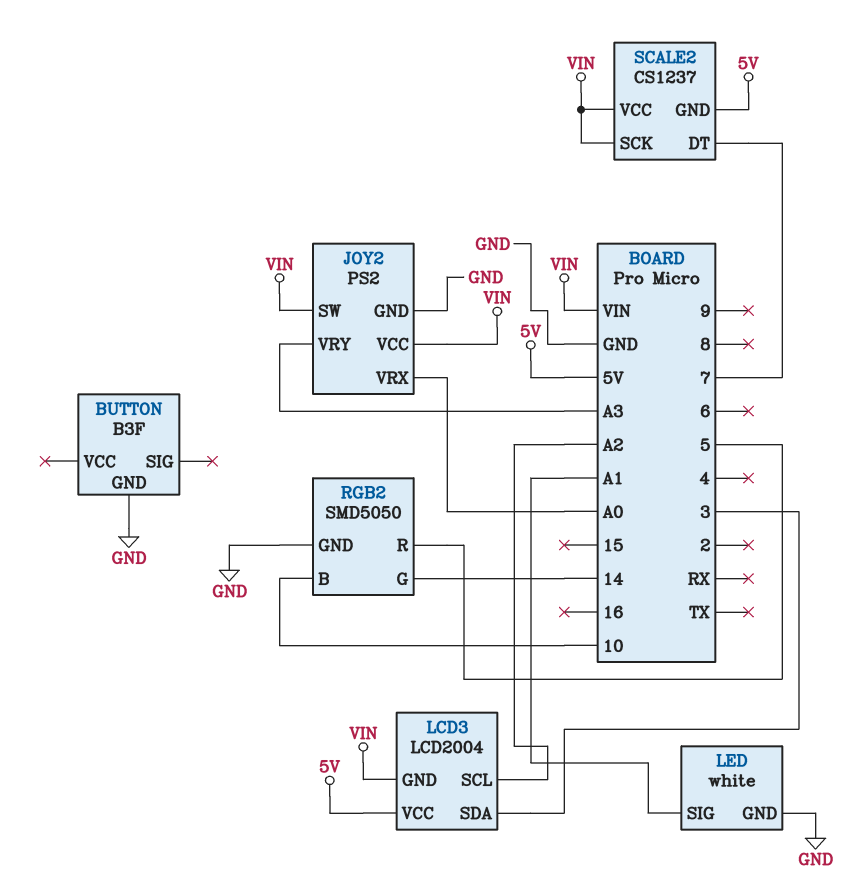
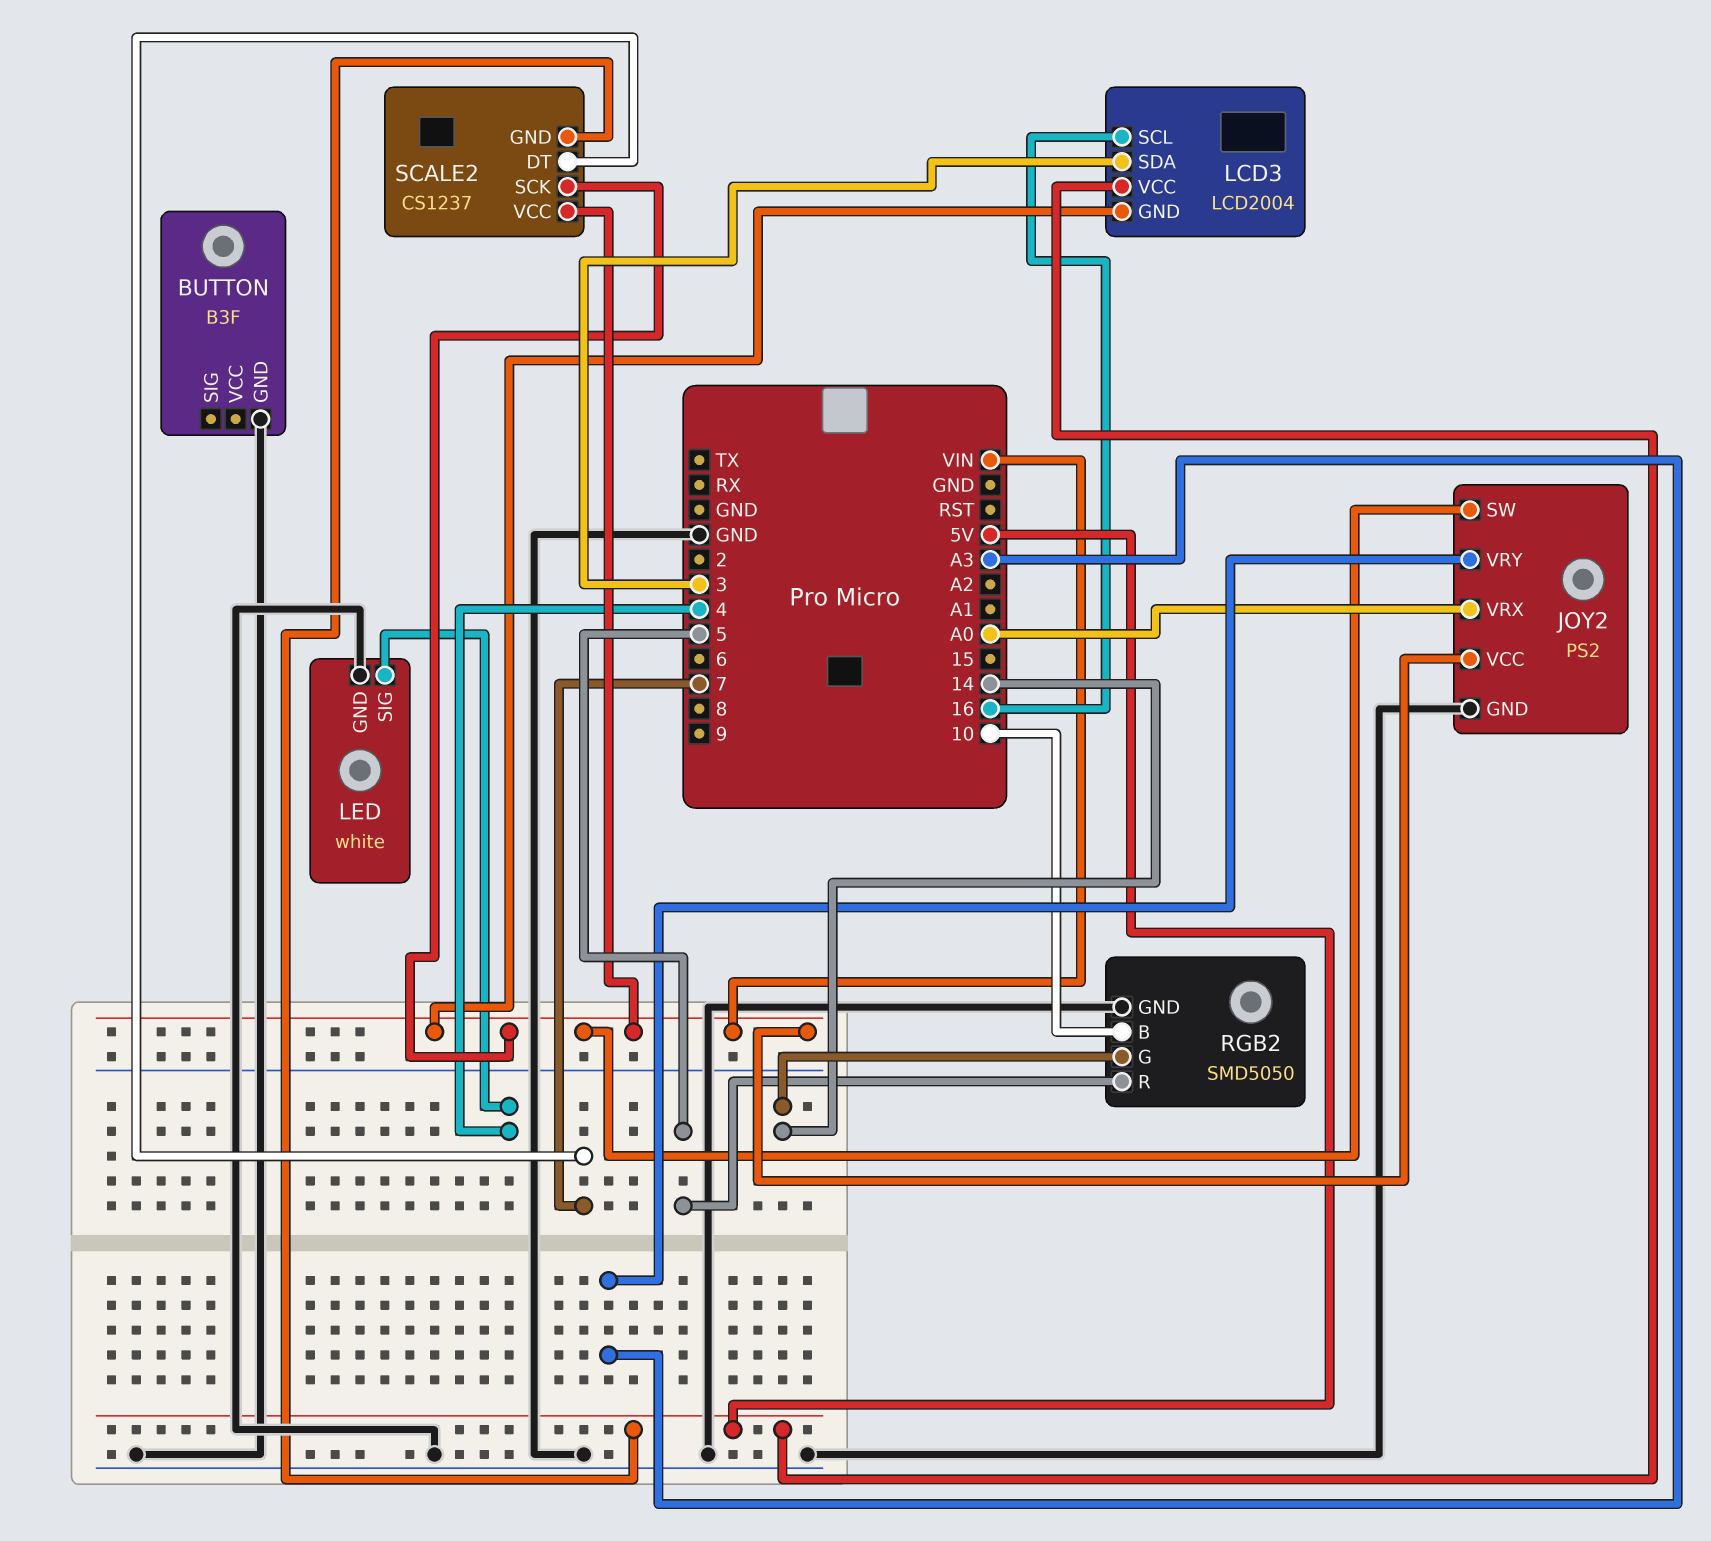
LCD3 pin SCL: A2 -> 16
LED pin SIG: A1 -> 4

